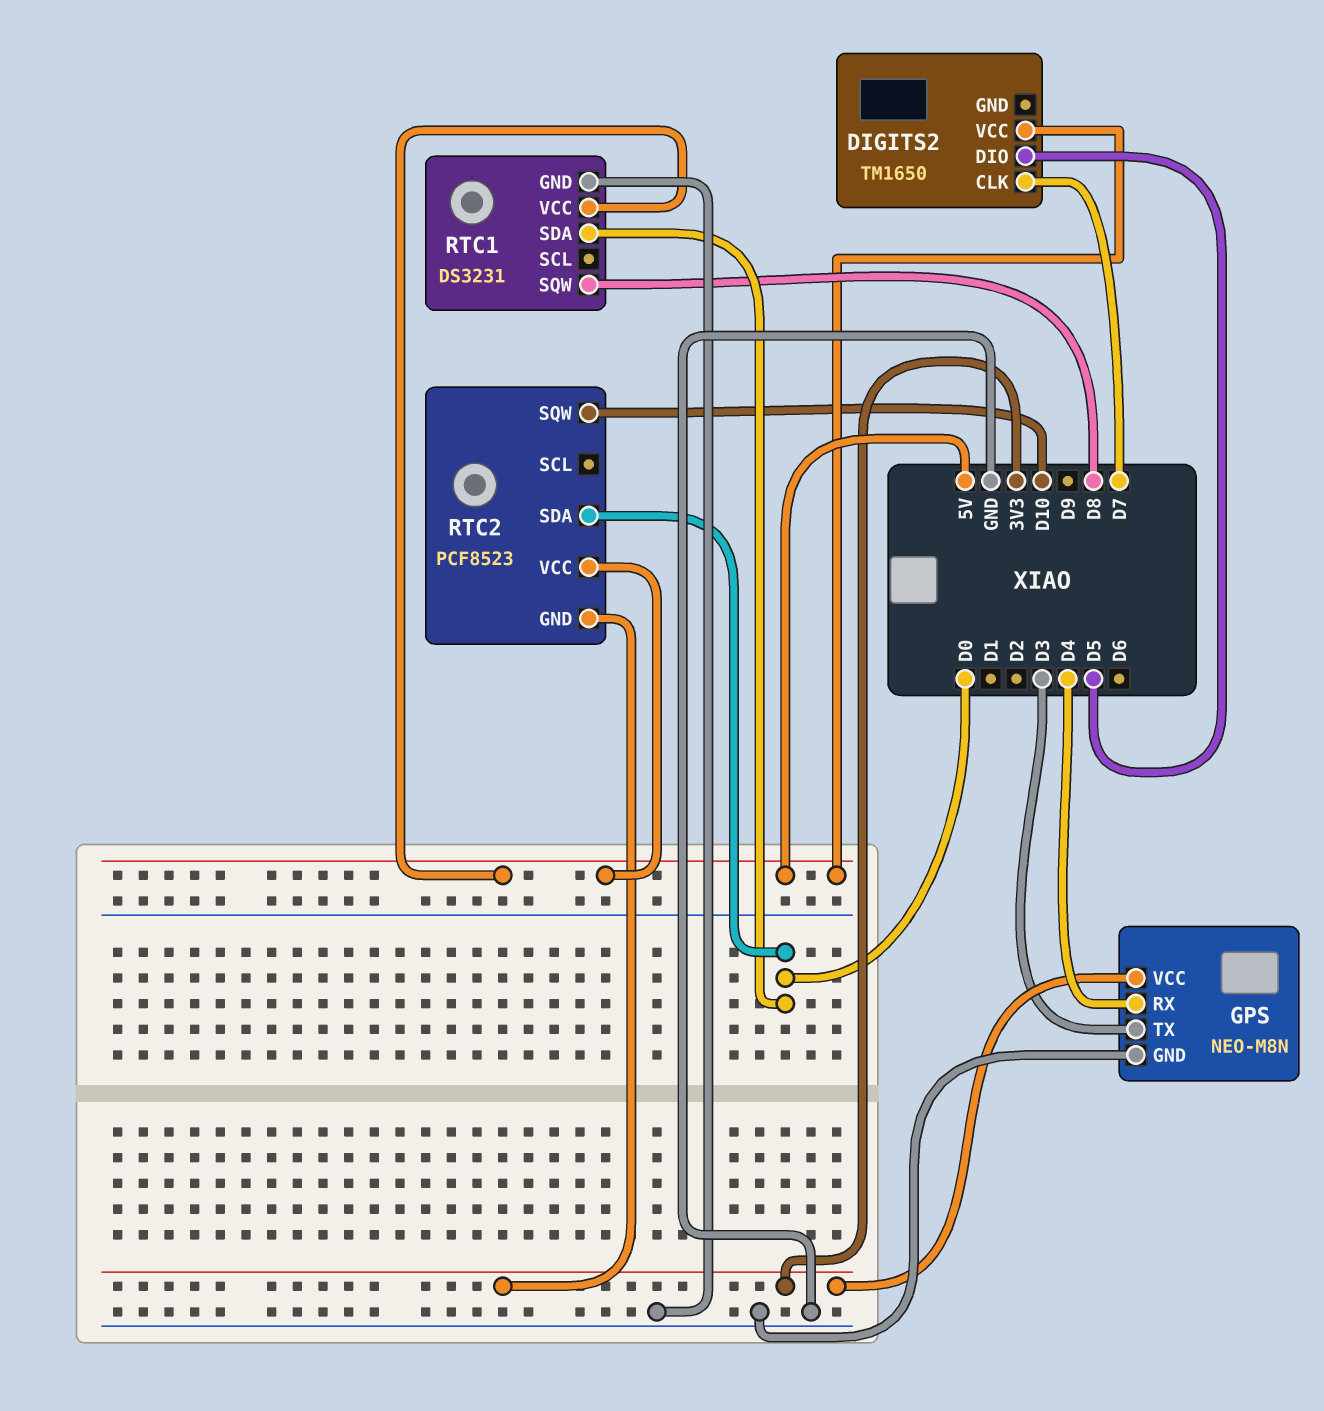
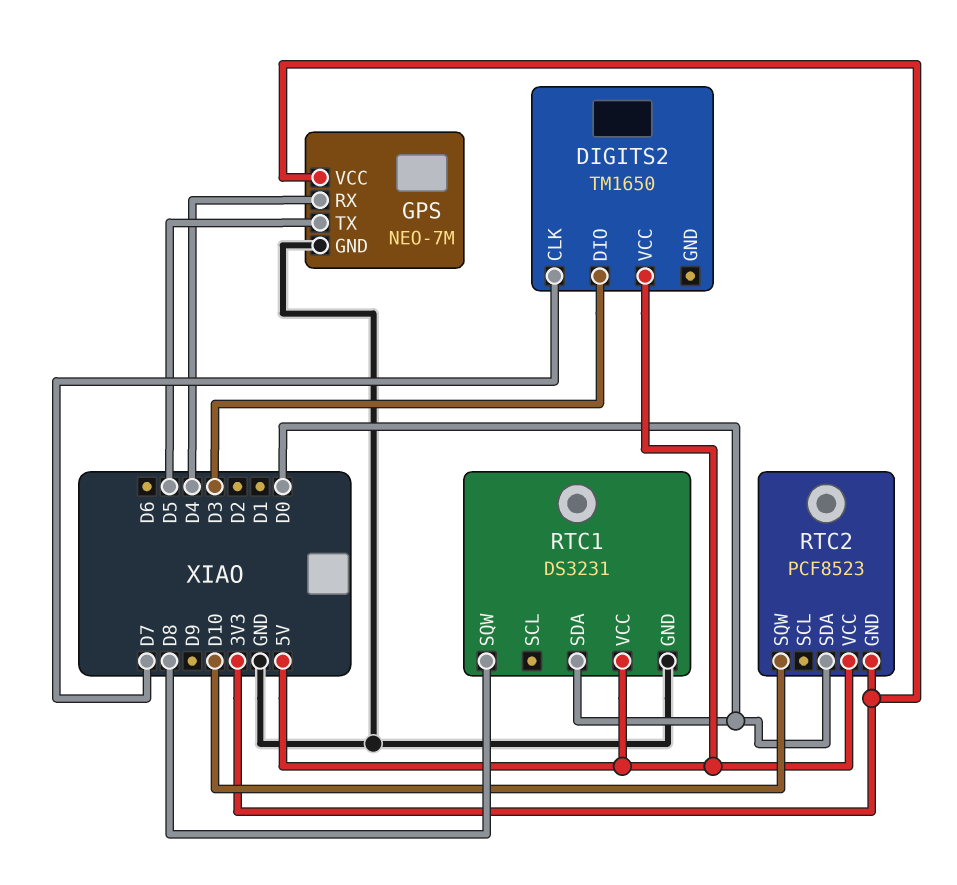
DIGITS2 pin DIO: D5 -> D3
GPS: NEO-M8N -> NEO-7M
GPS pin TX: D3 -> D5

